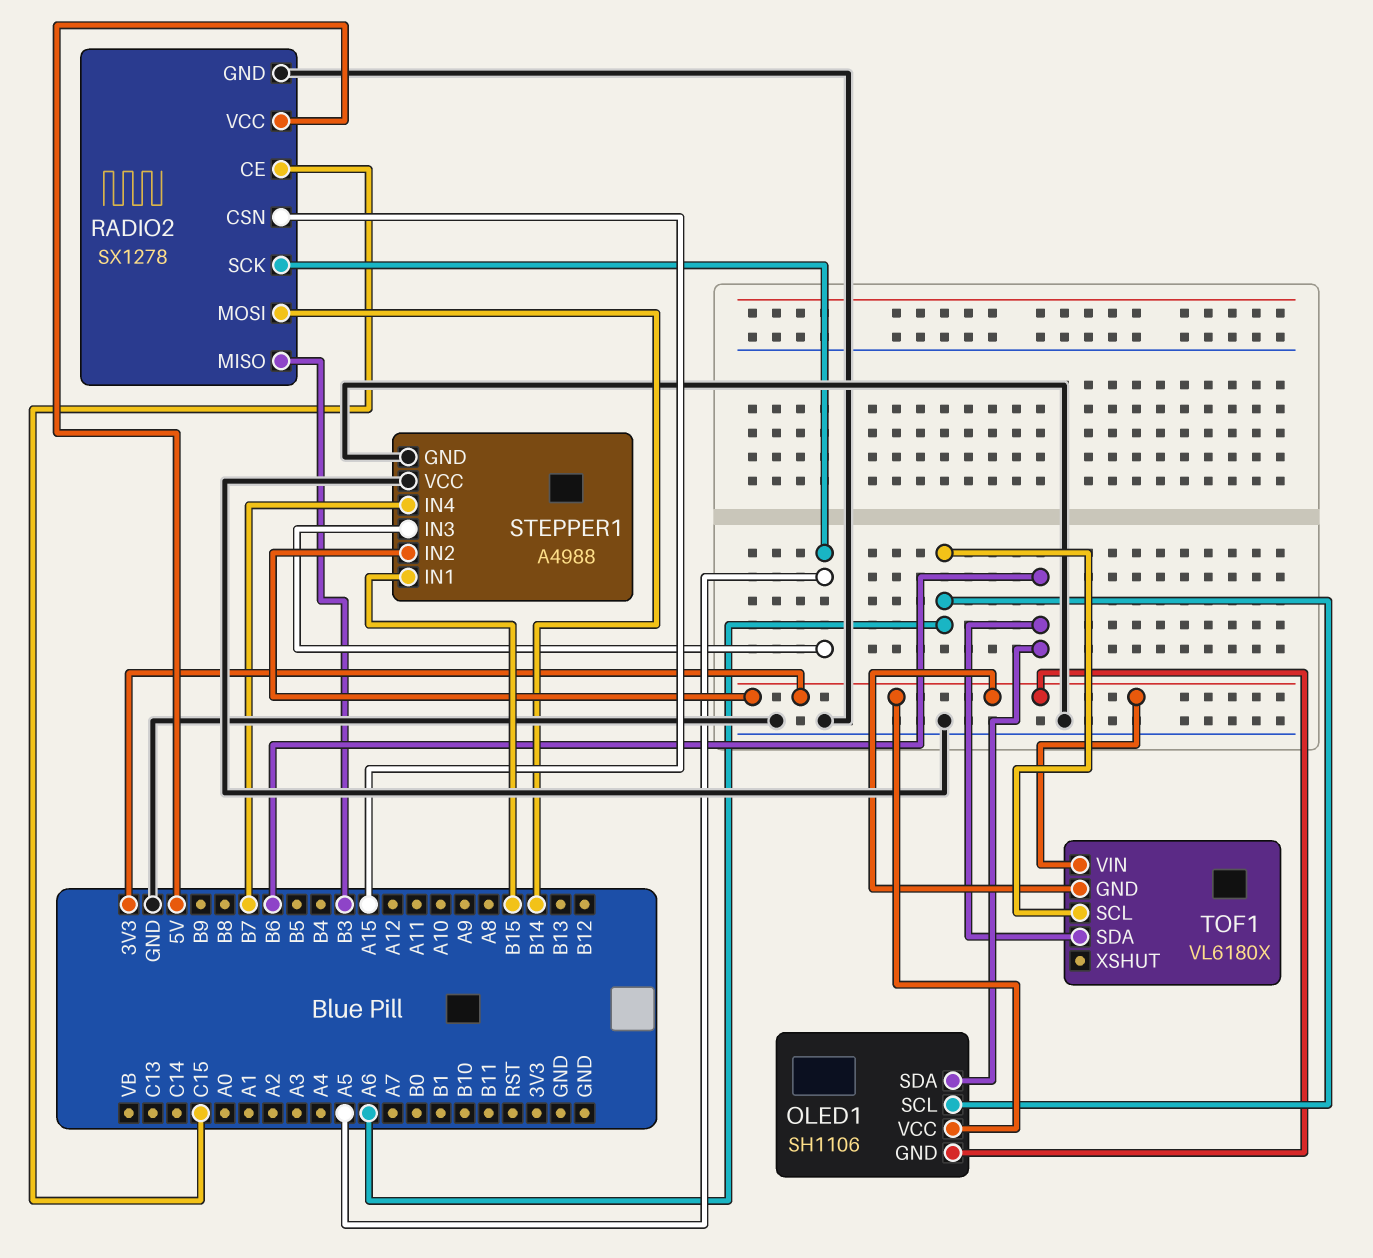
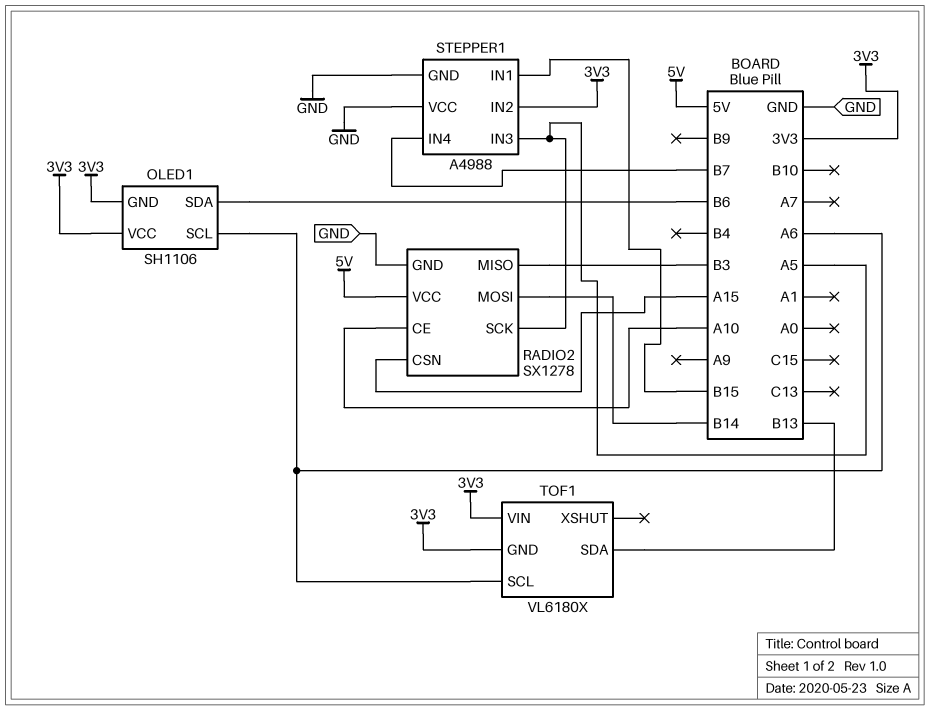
RADIO2 pin CE: C15 -> A10
TOF1 pin SDA: B6 -> B13

